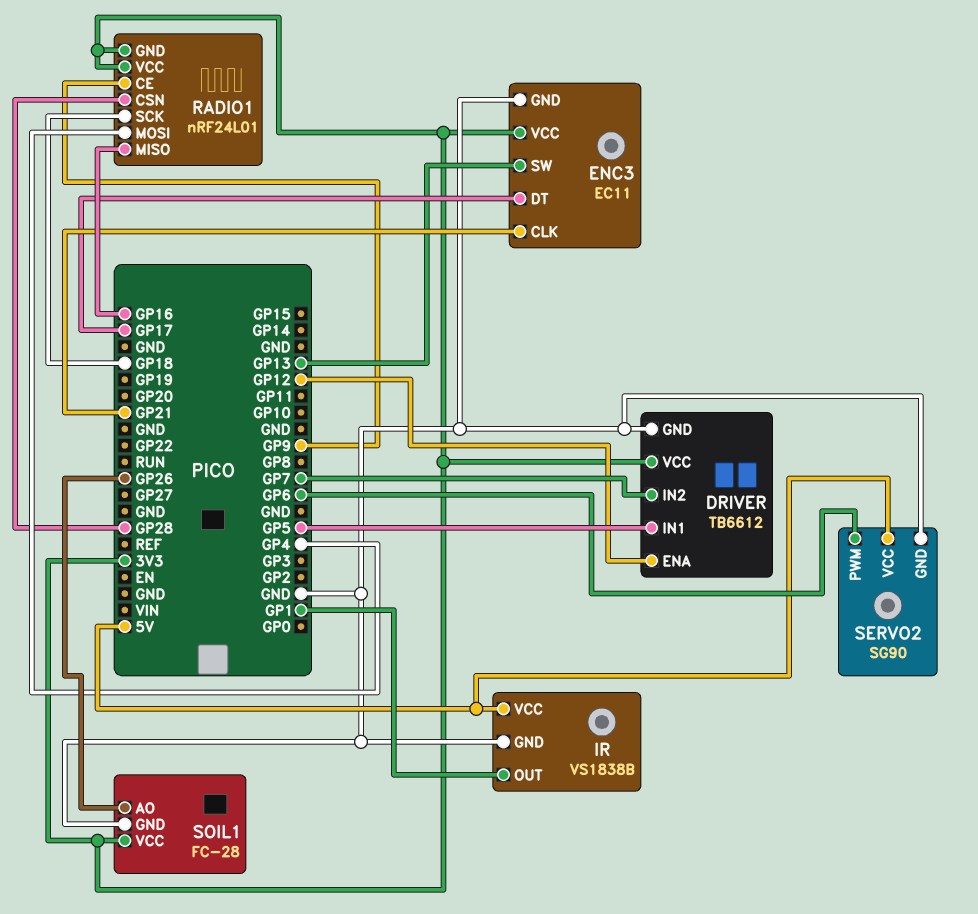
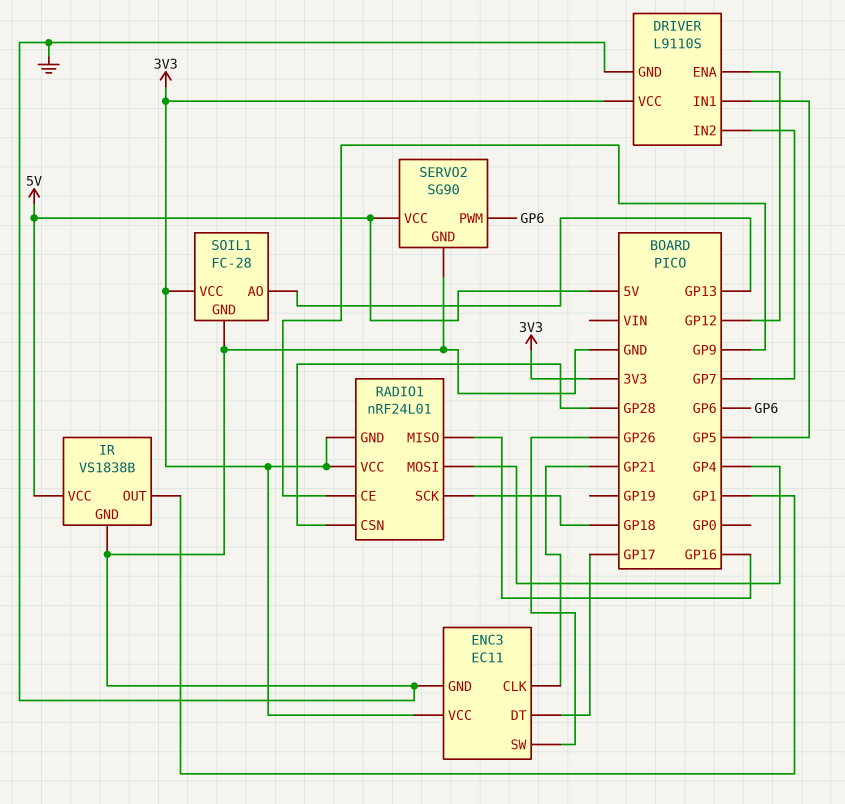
DRIVER: TB6612 -> L9110S
ENC3 pin SW: GP13 -> GP26
SOIL1 pin AO: GP26 -> GP13

